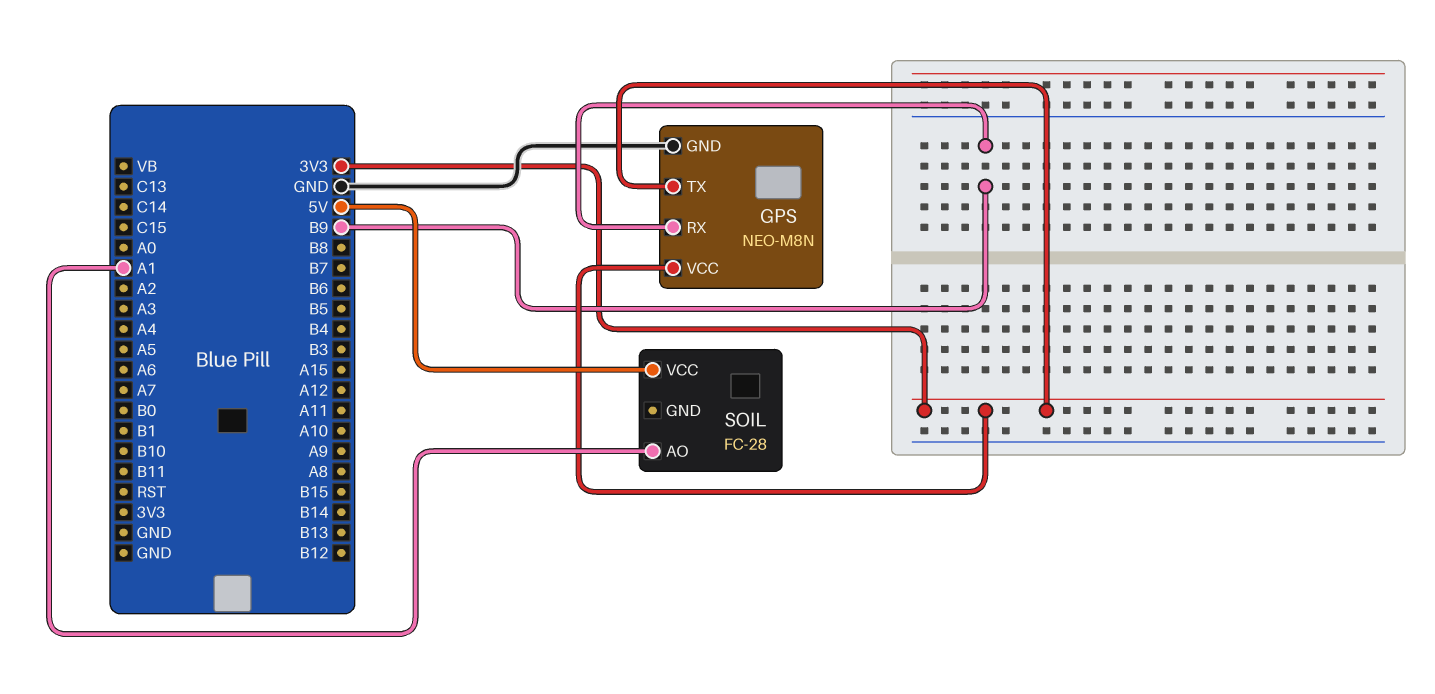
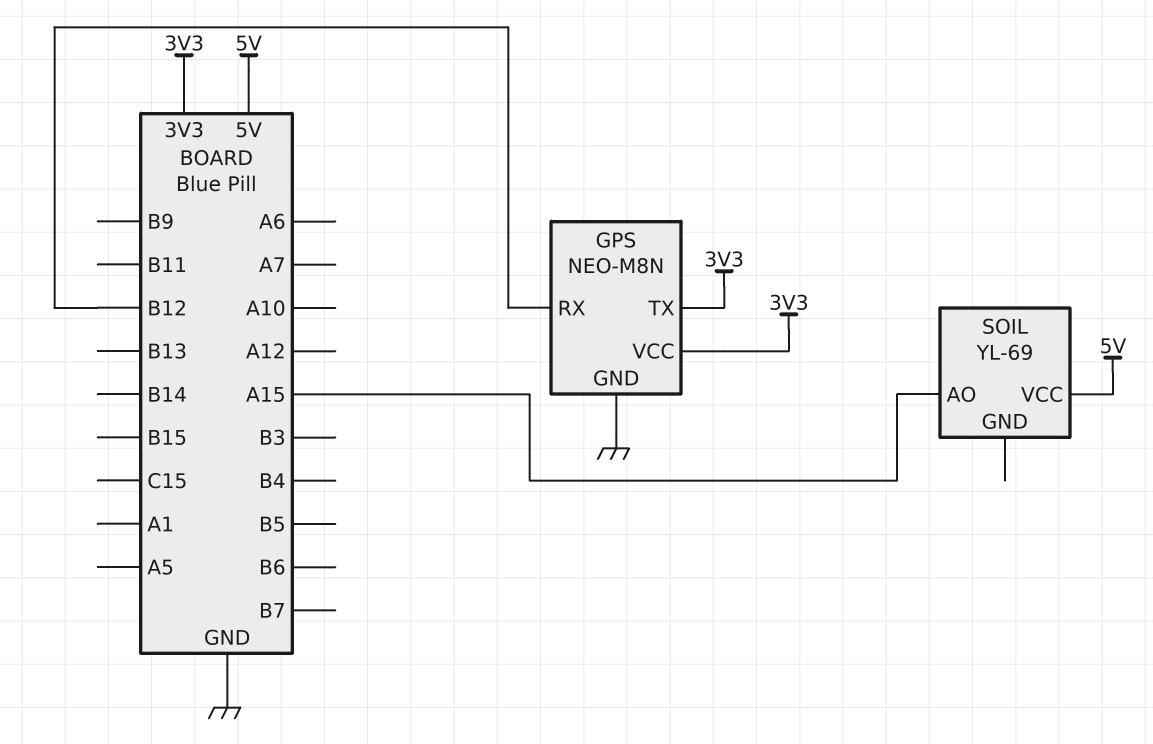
GPS pin RX: B9 -> B12
SOIL: FC-28 -> YL-69
SOIL pin AO: A1 -> A15

